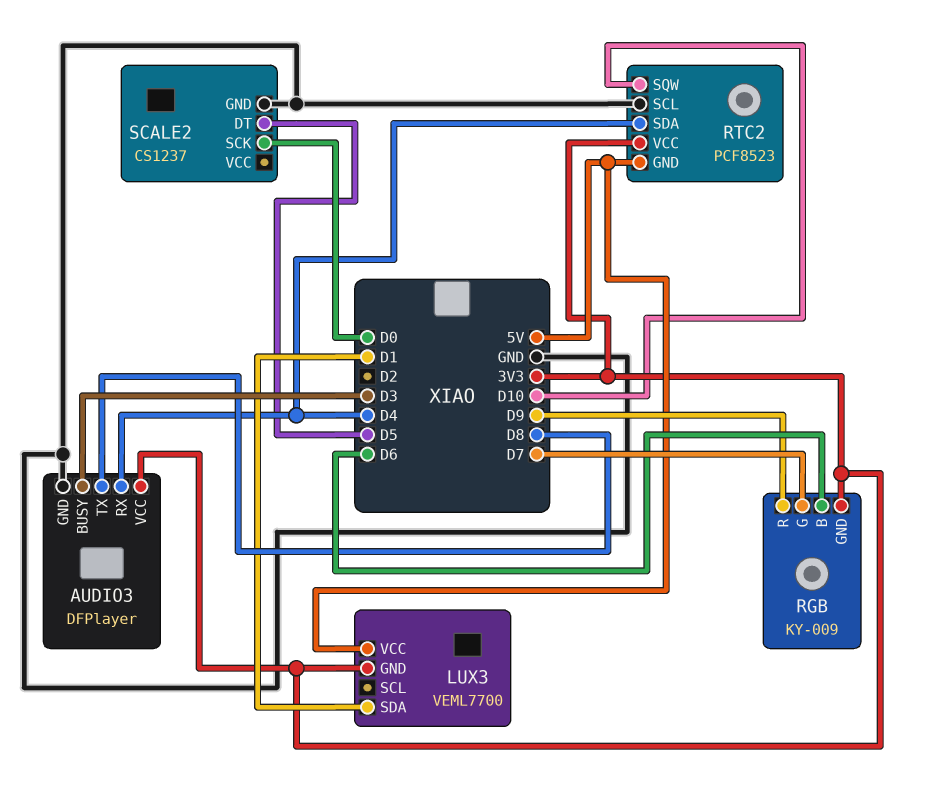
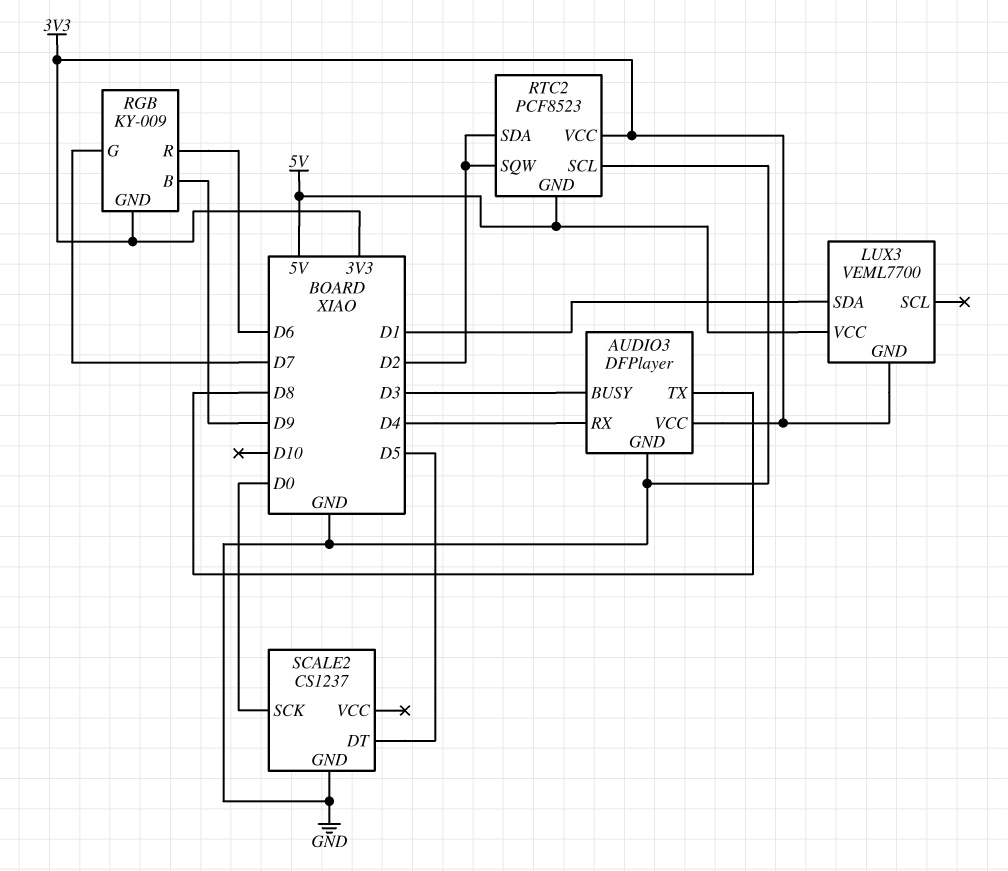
RGB pin B: D6 -> D9
RGB pin R: D9 -> D6
RTC2 pin SDA: D4 -> D2
RTC2 pin SQW: D10 -> D2

